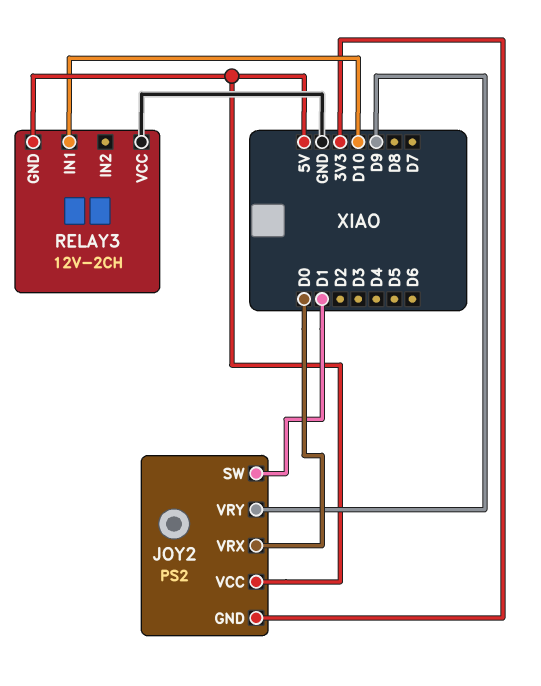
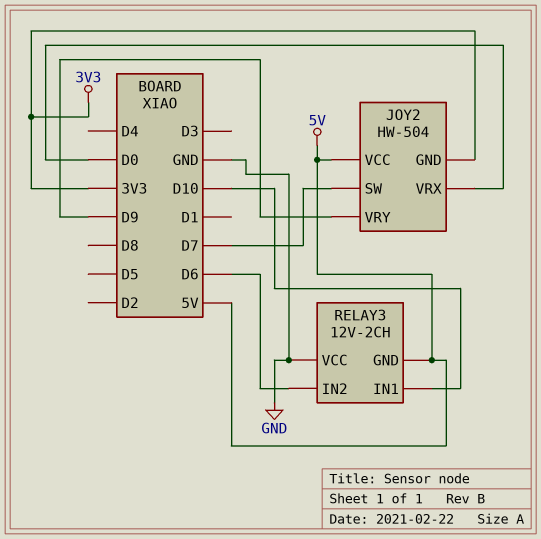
JOY2: PS2 -> HW-504
JOY2 pin SW: D1 -> D7
RELAY3 pin IN2: none -> D6

